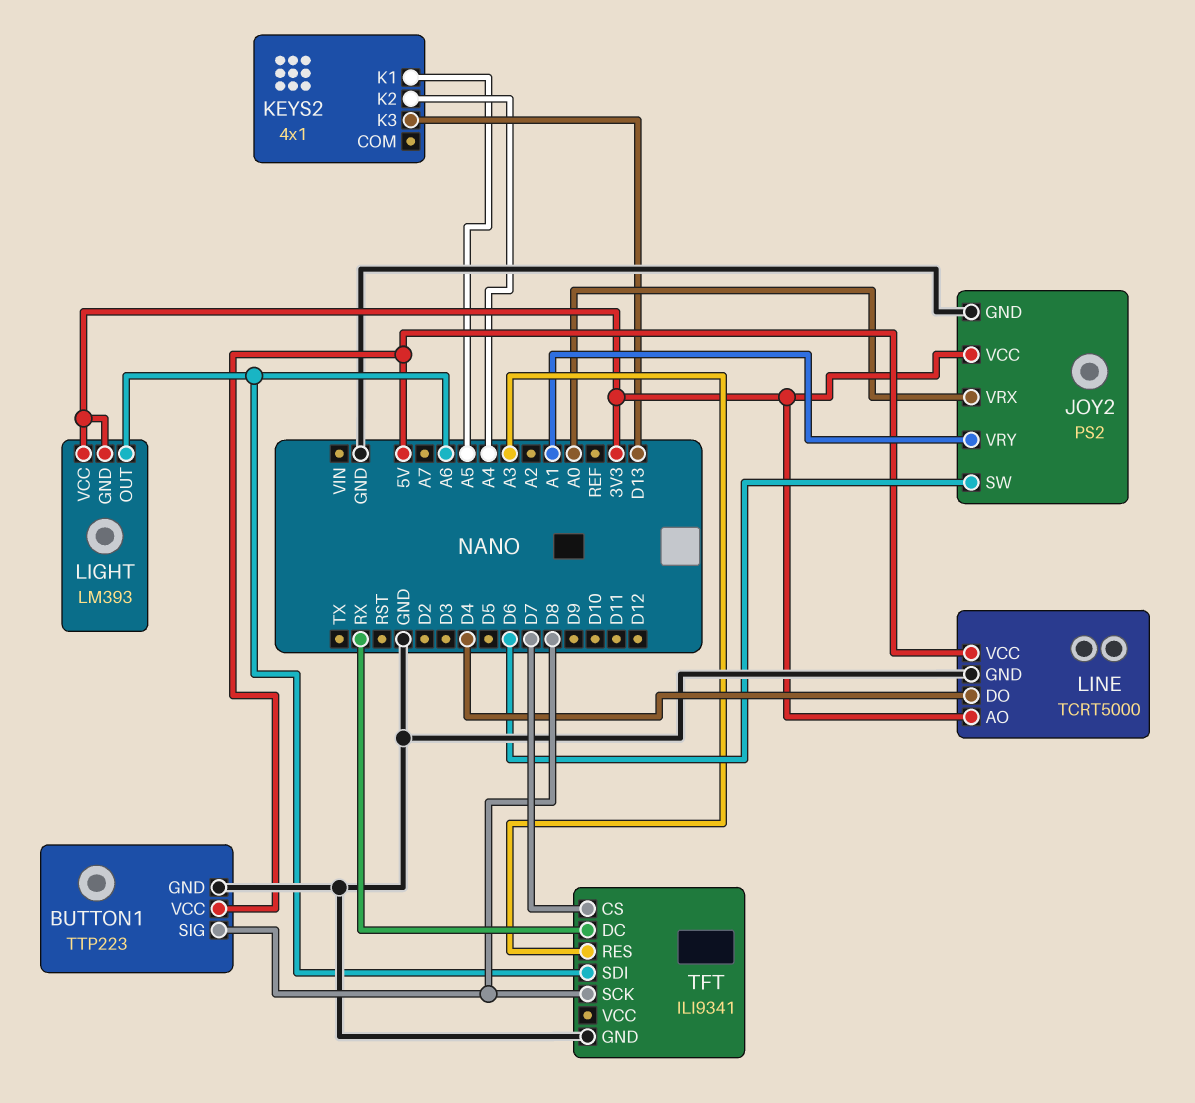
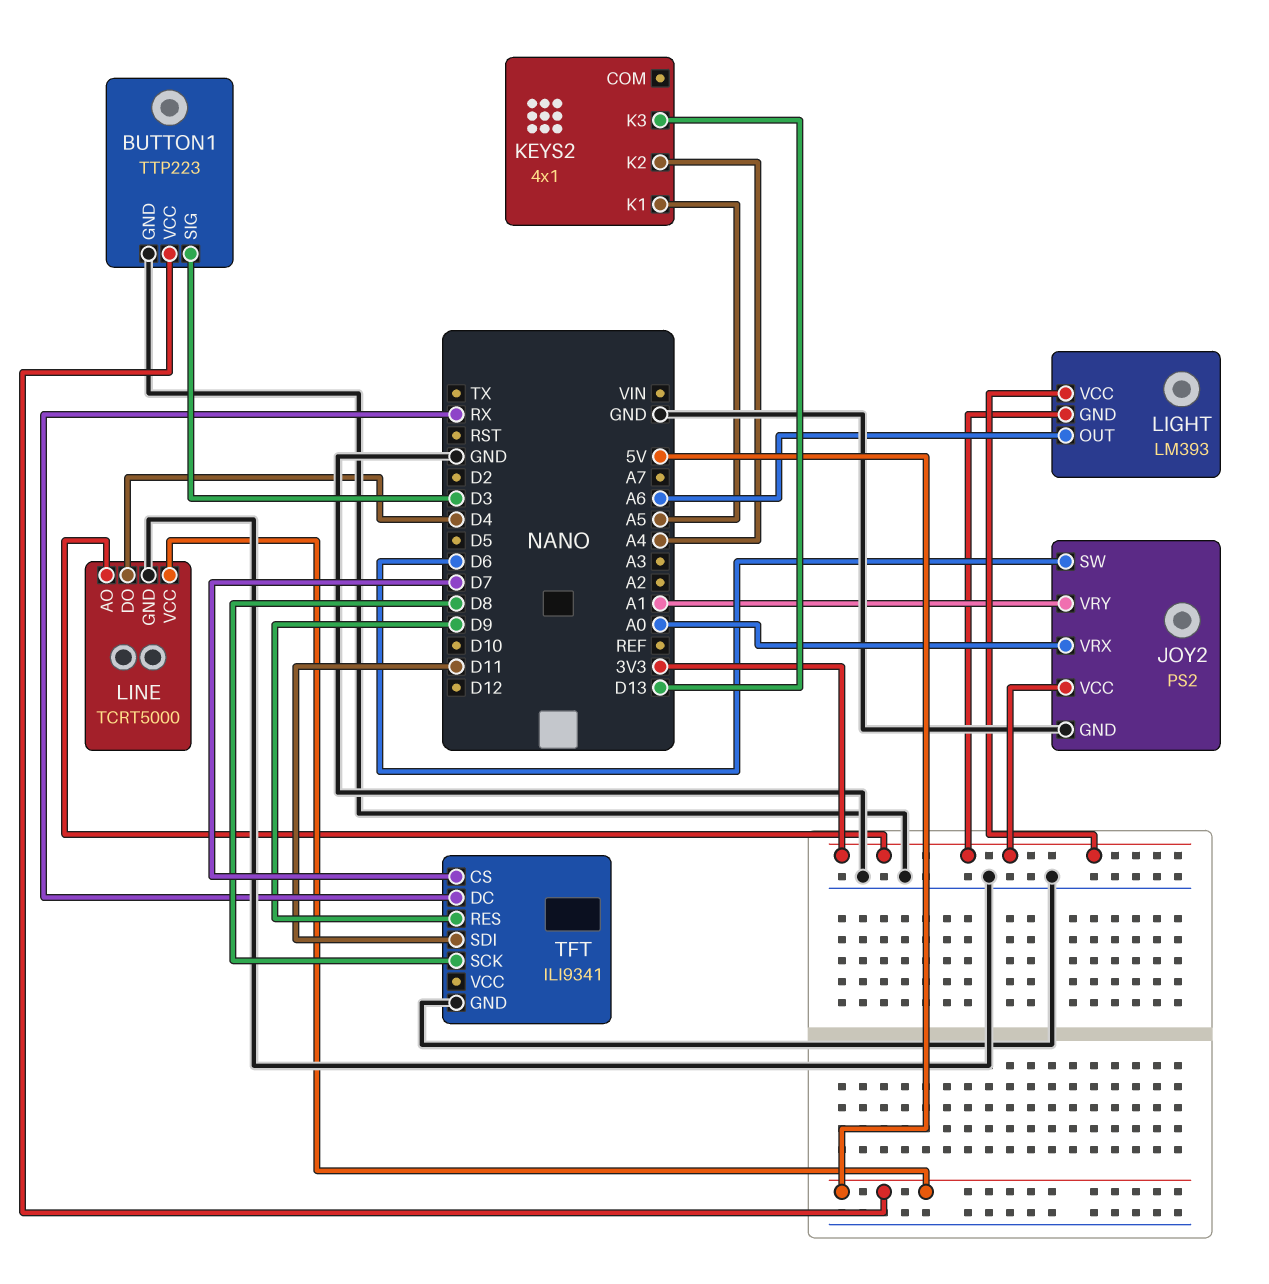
BUTTON1 pin SIG: D8 -> D3
TFT pin RES: A3 -> D9
TFT pin SDI: A6 -> D11

